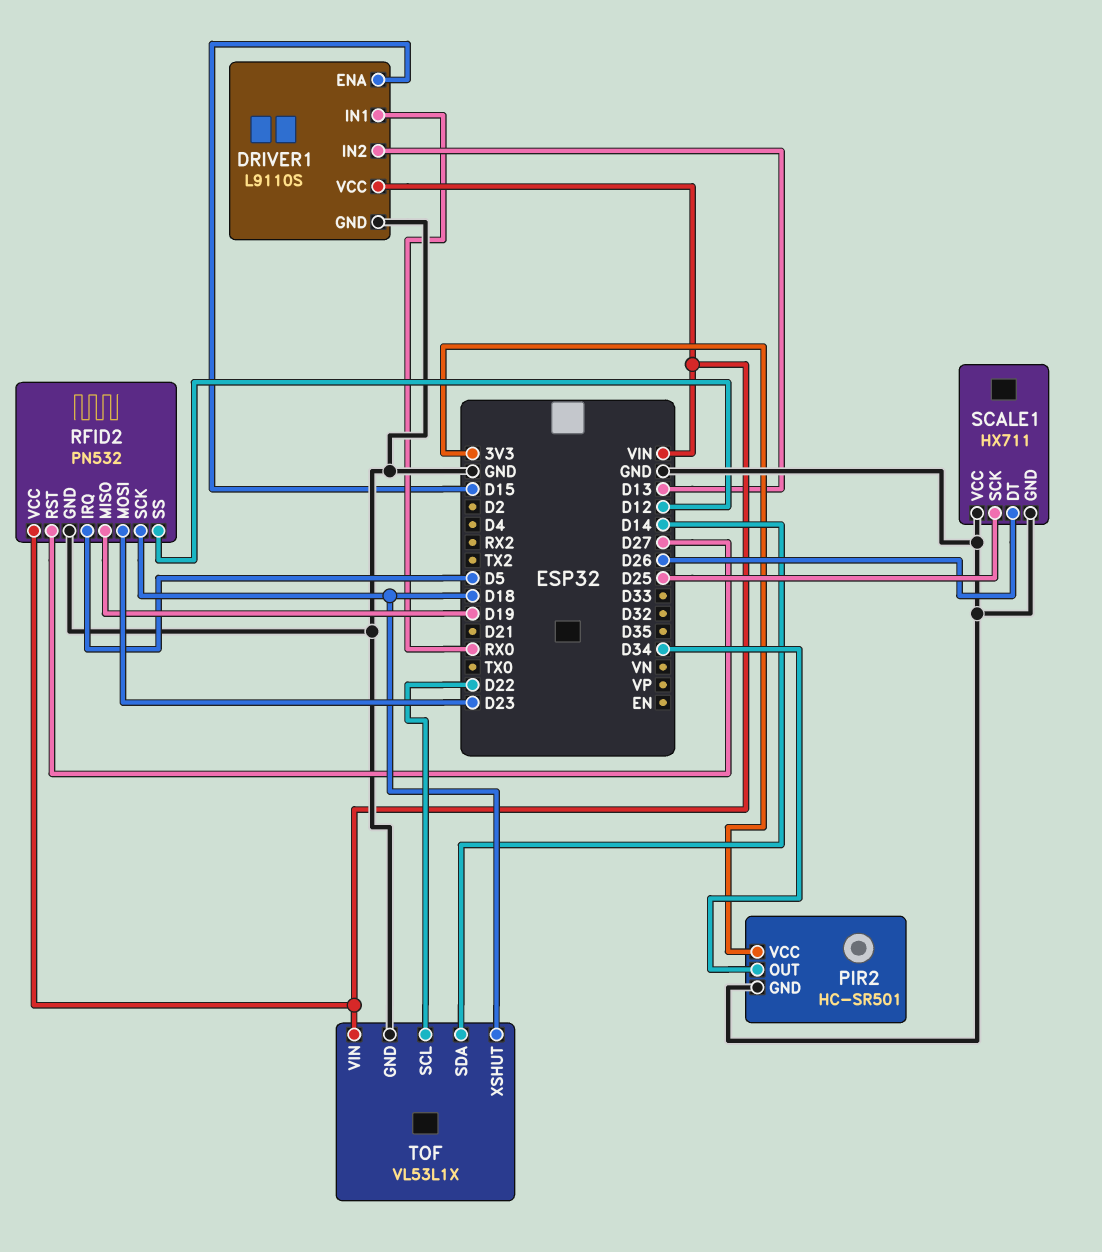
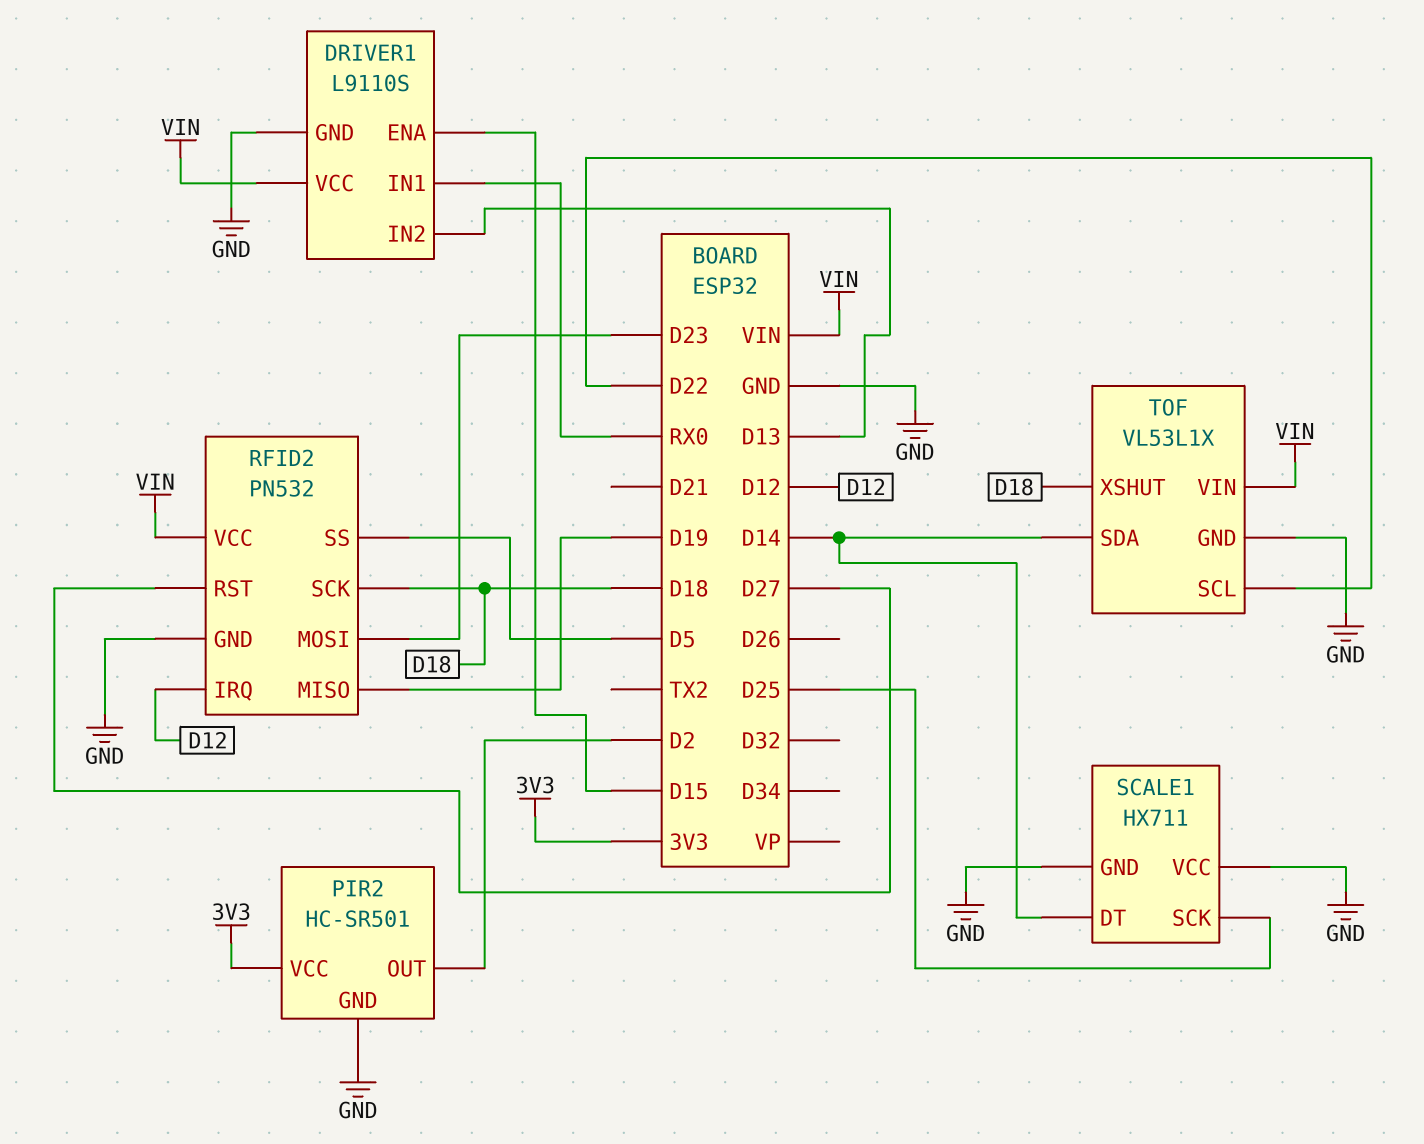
PIR2 pin OUT: D34 -> D2
RFID2 pin IRQ: D5 -> D12
RFID2 pin SS: D12 -> D5
SCALE1 pin DT: D26 -> D14

